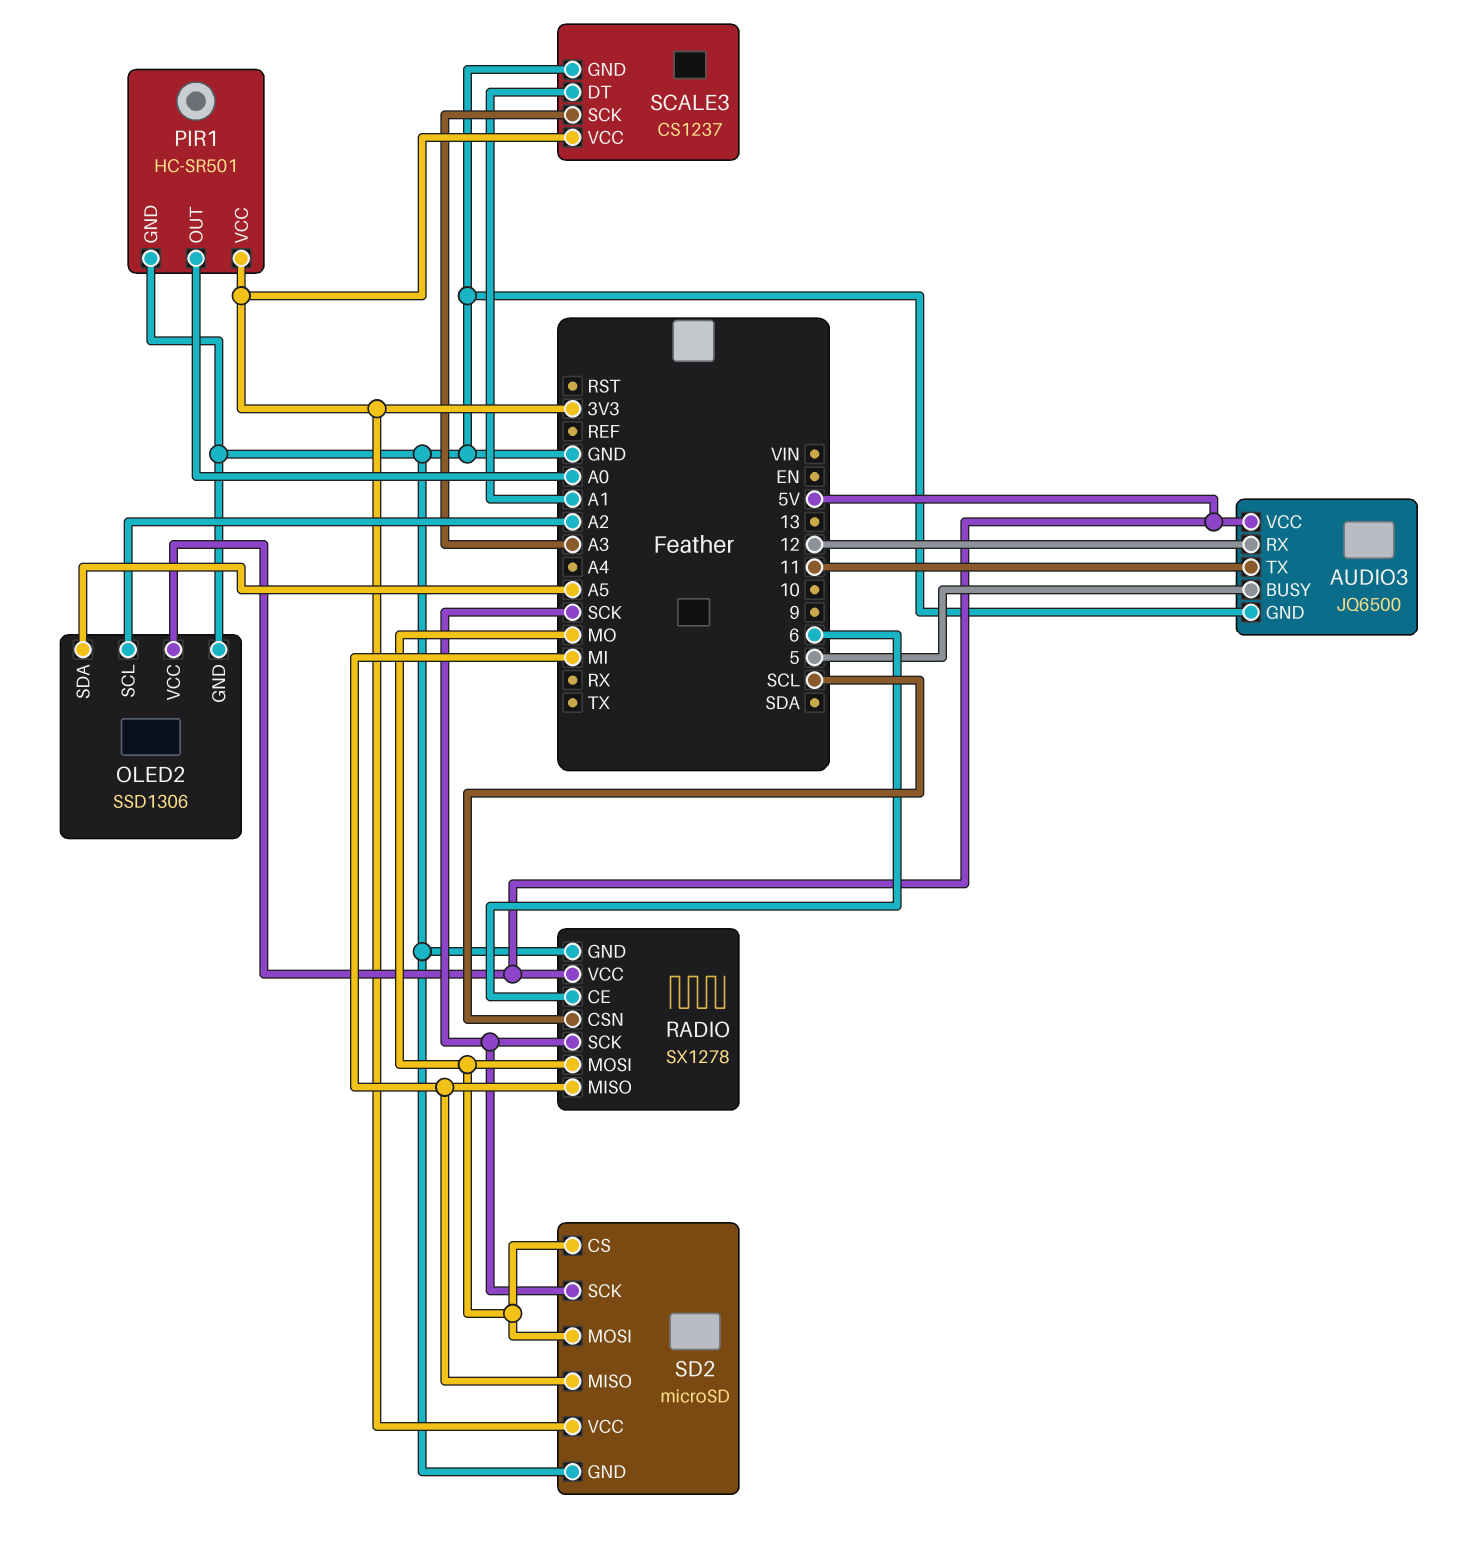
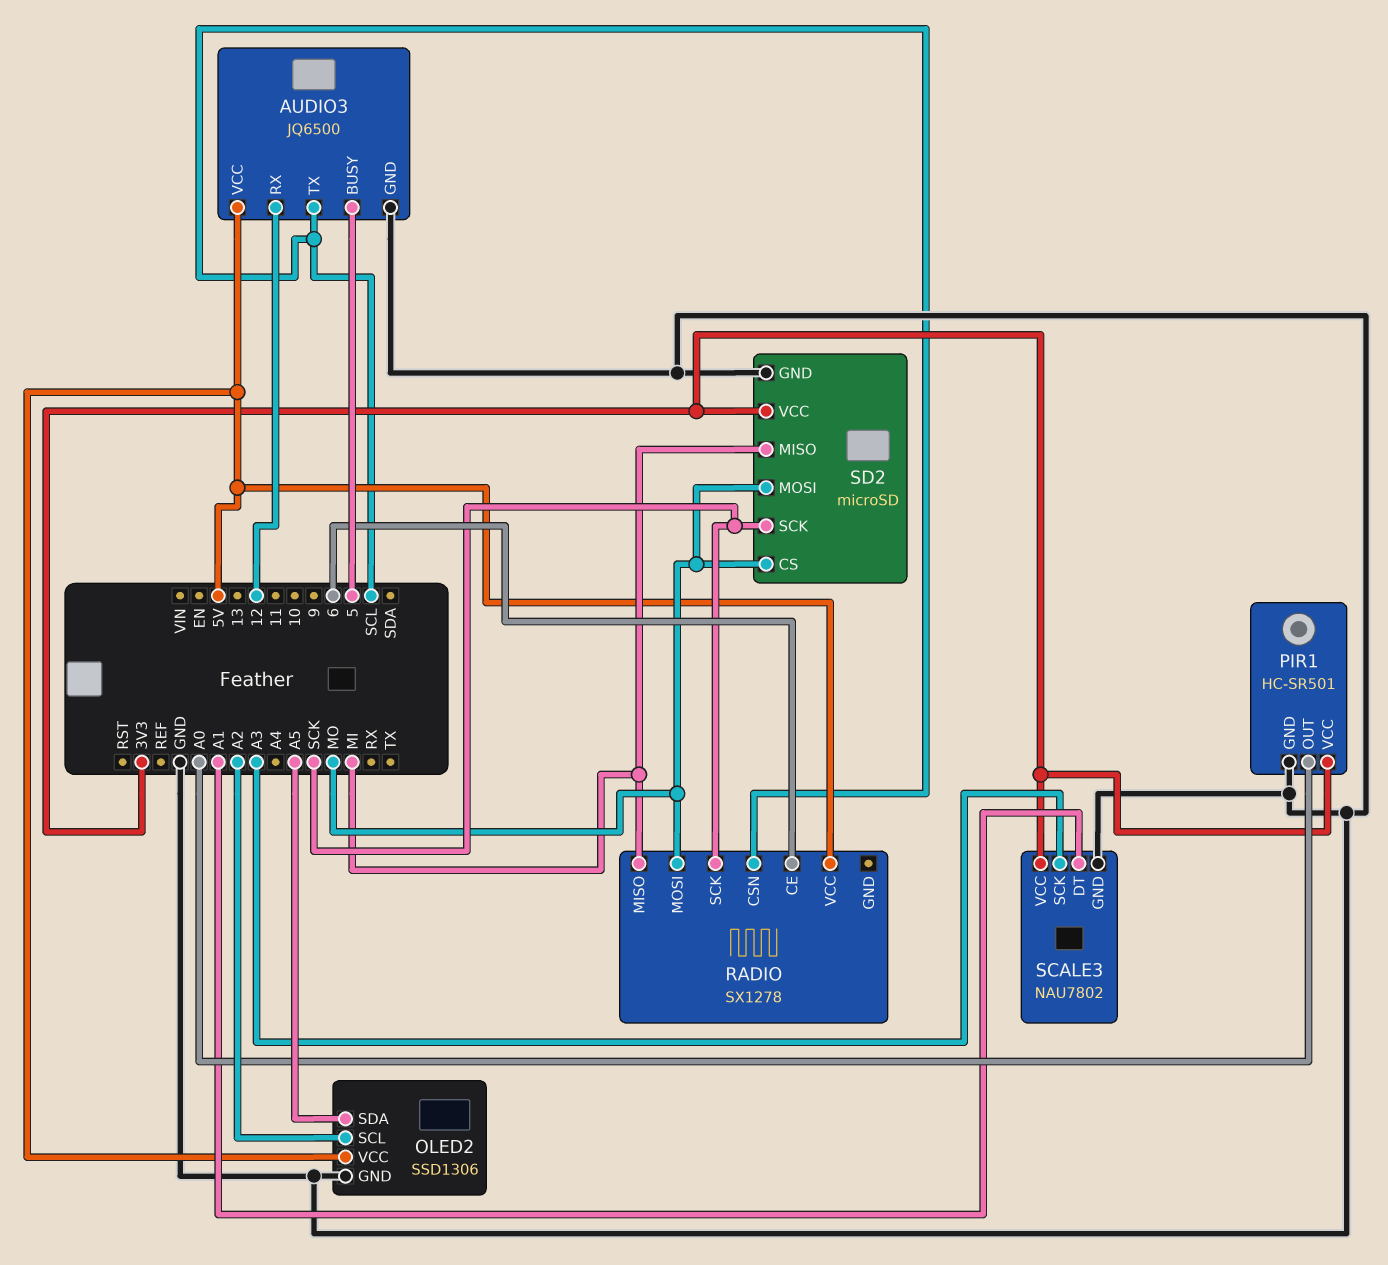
AUDIO3 pin TX: 11 -> SCL
RADIO pin GND: GND -> none
SCALE3: CS1237 -> NAU7802

